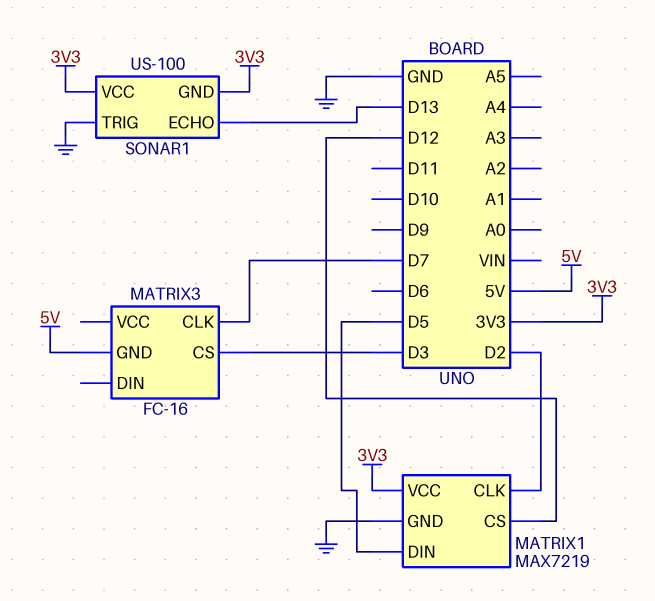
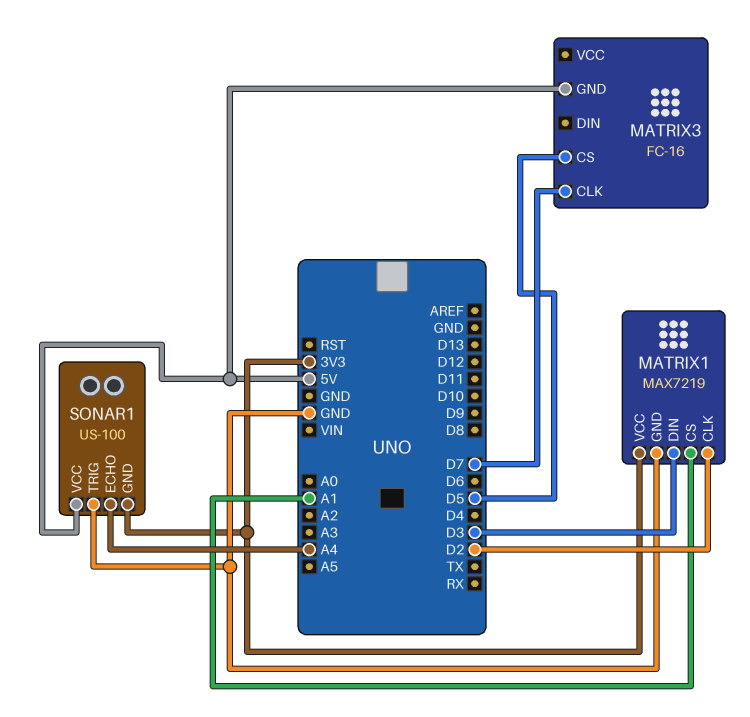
MATRIX1 pin CS: D12 -> A1
MATRIX1 pin DIN: D5 -> D3
MATRIX3 pin CS: D3 -> D5
SONAR1 pin ECHO: D13 -> A4
SONAR1 pin VCC: 3V3 -> 5V

